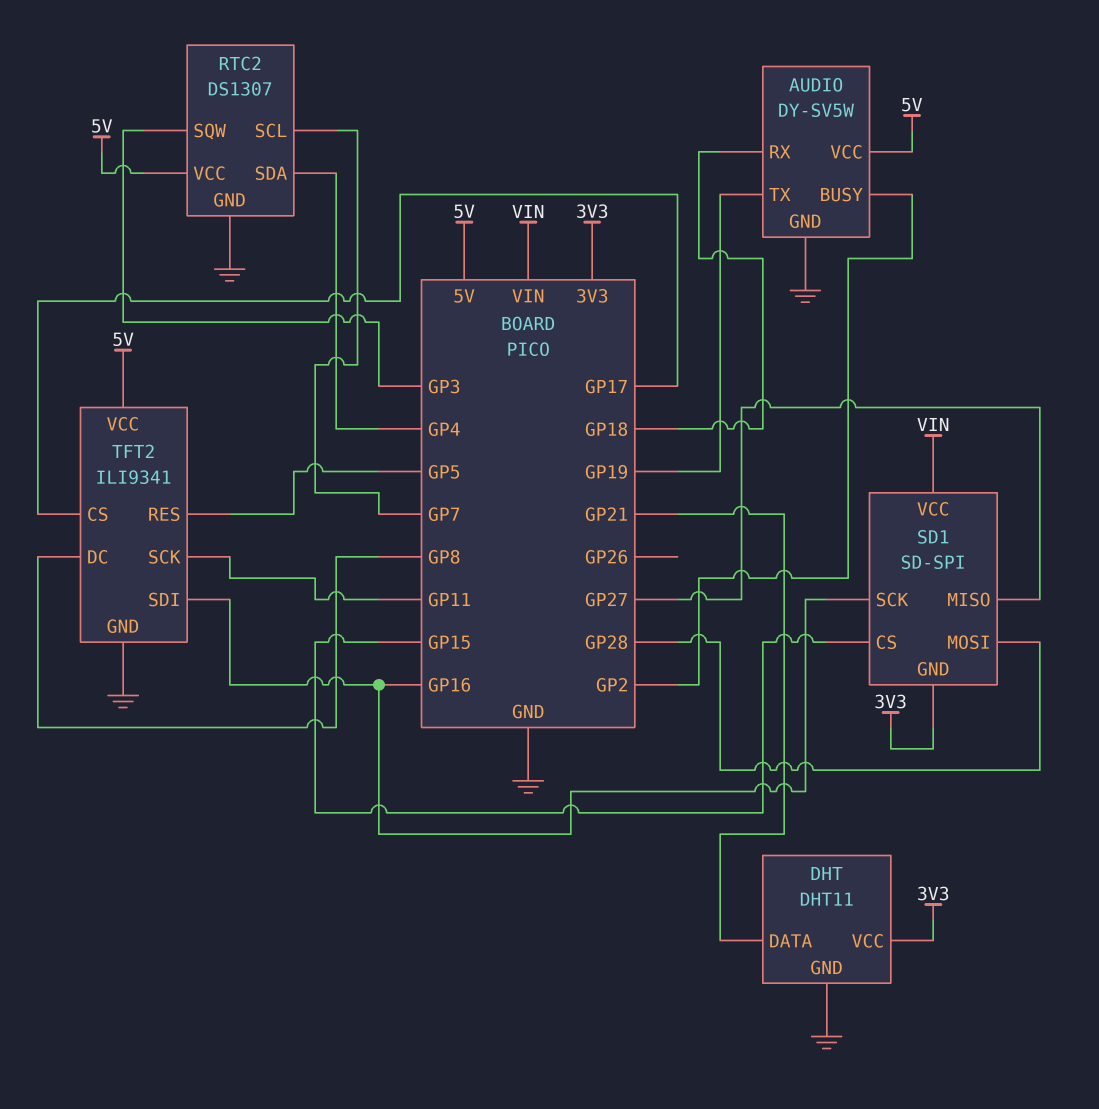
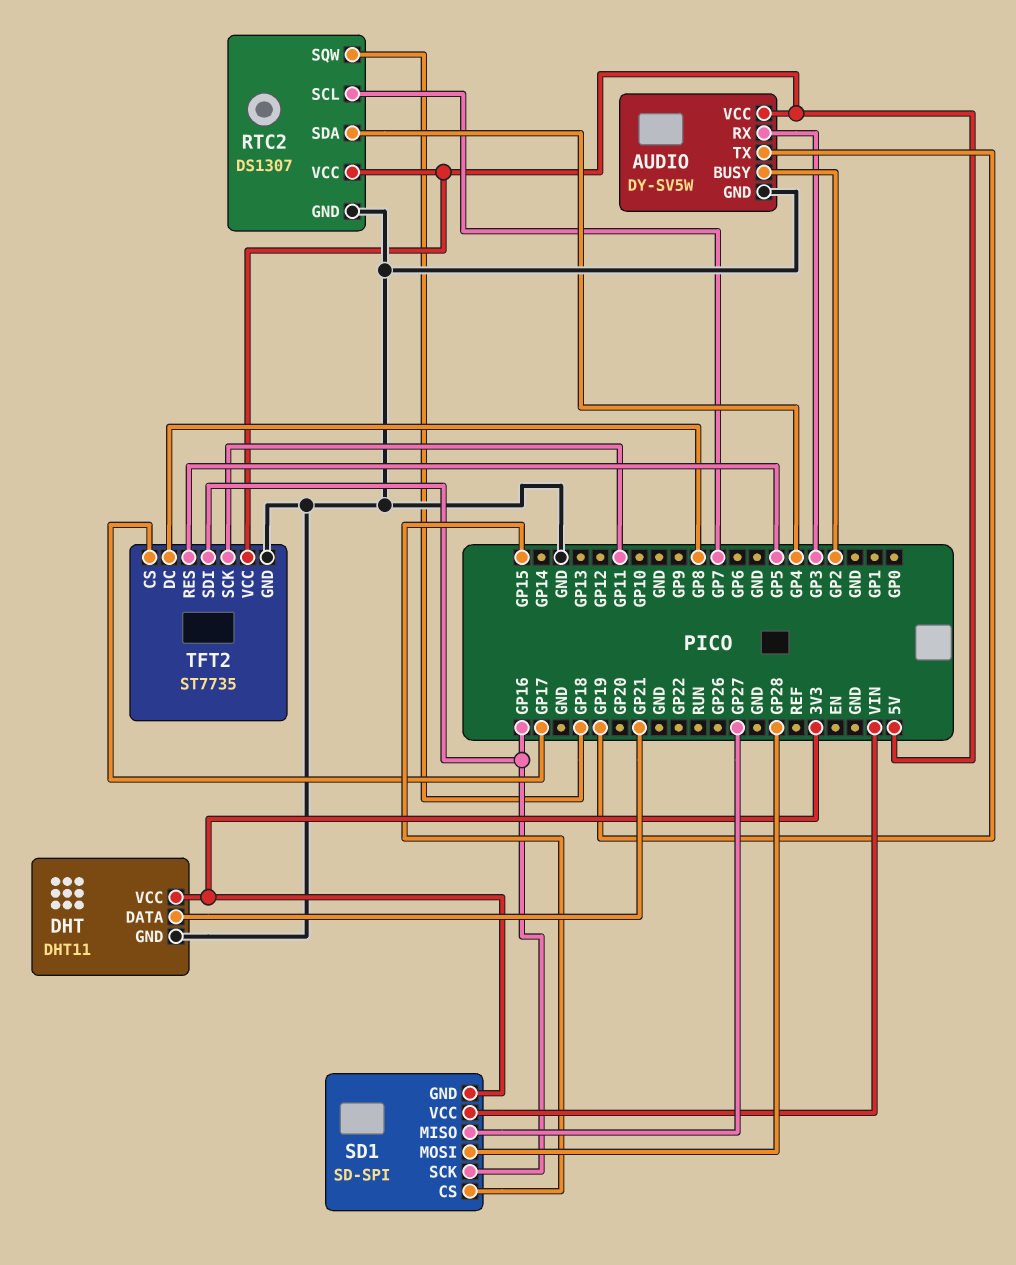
AUDIO pin RX: GP18 -> GP3
RTC2 pin SQW: GP3 -> GP18
TFT2: ILI9341 -> ST7735

